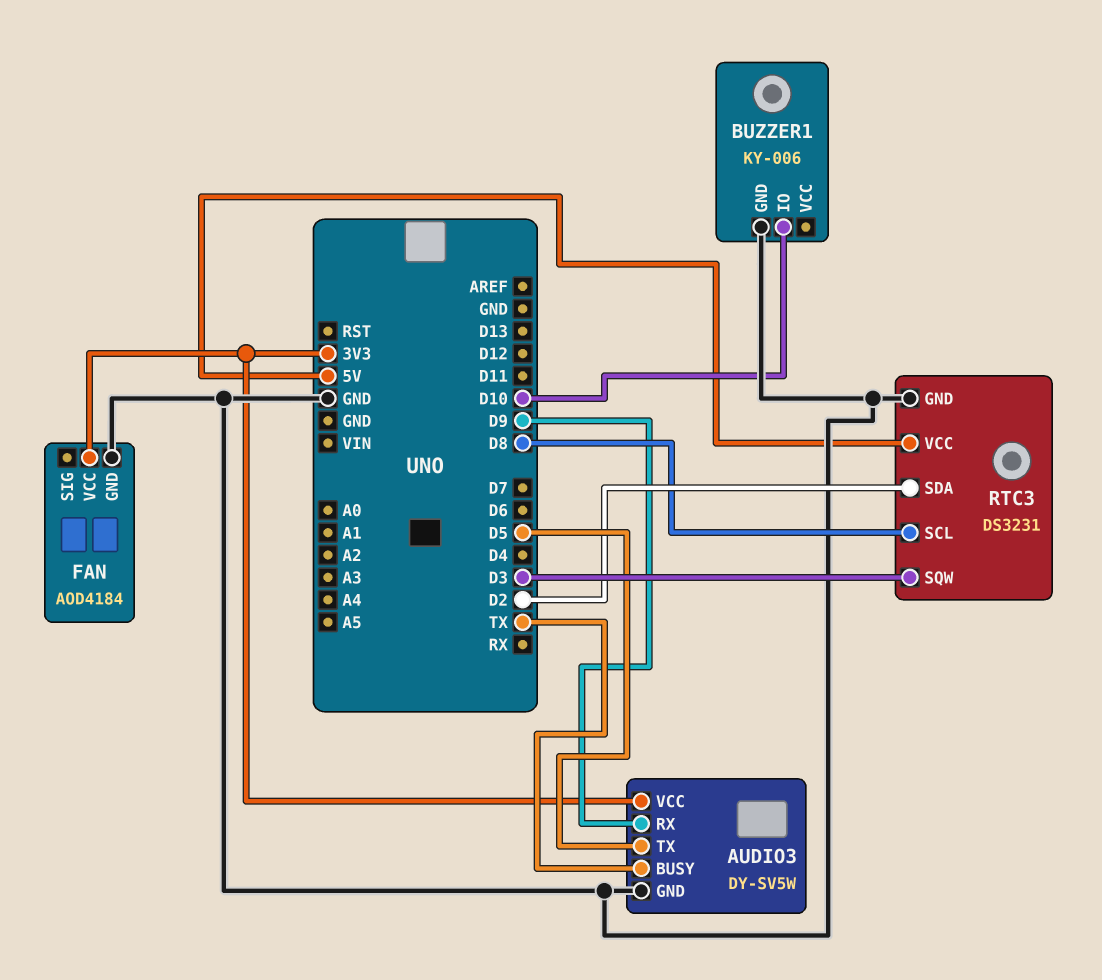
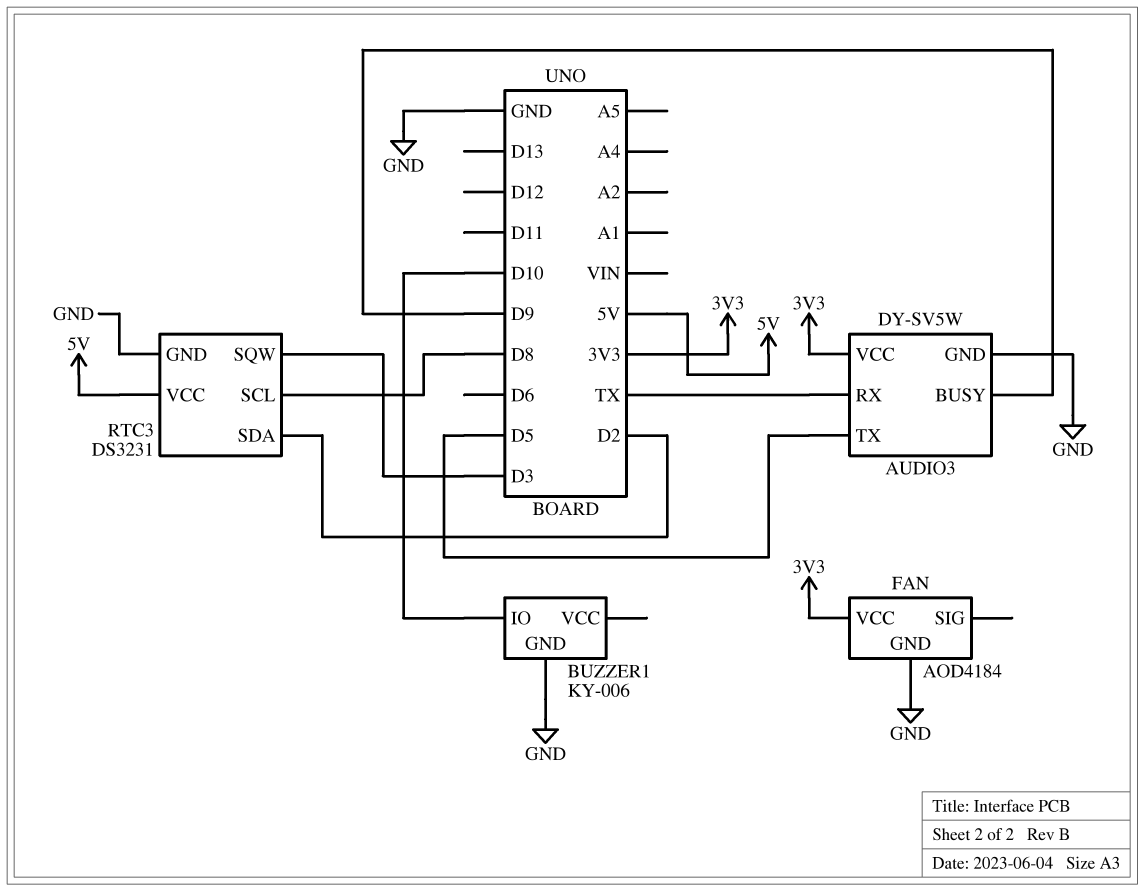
AUDIO3 pin BUSY: TX -> D9
AUDIO3 pin RX: D9 -> TX

